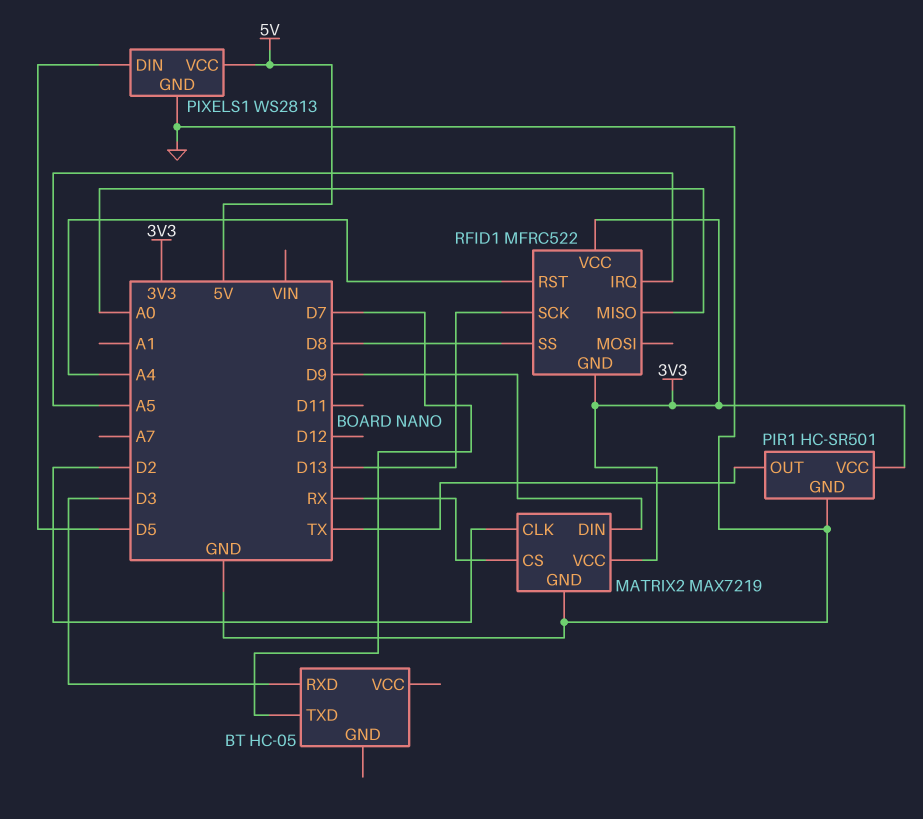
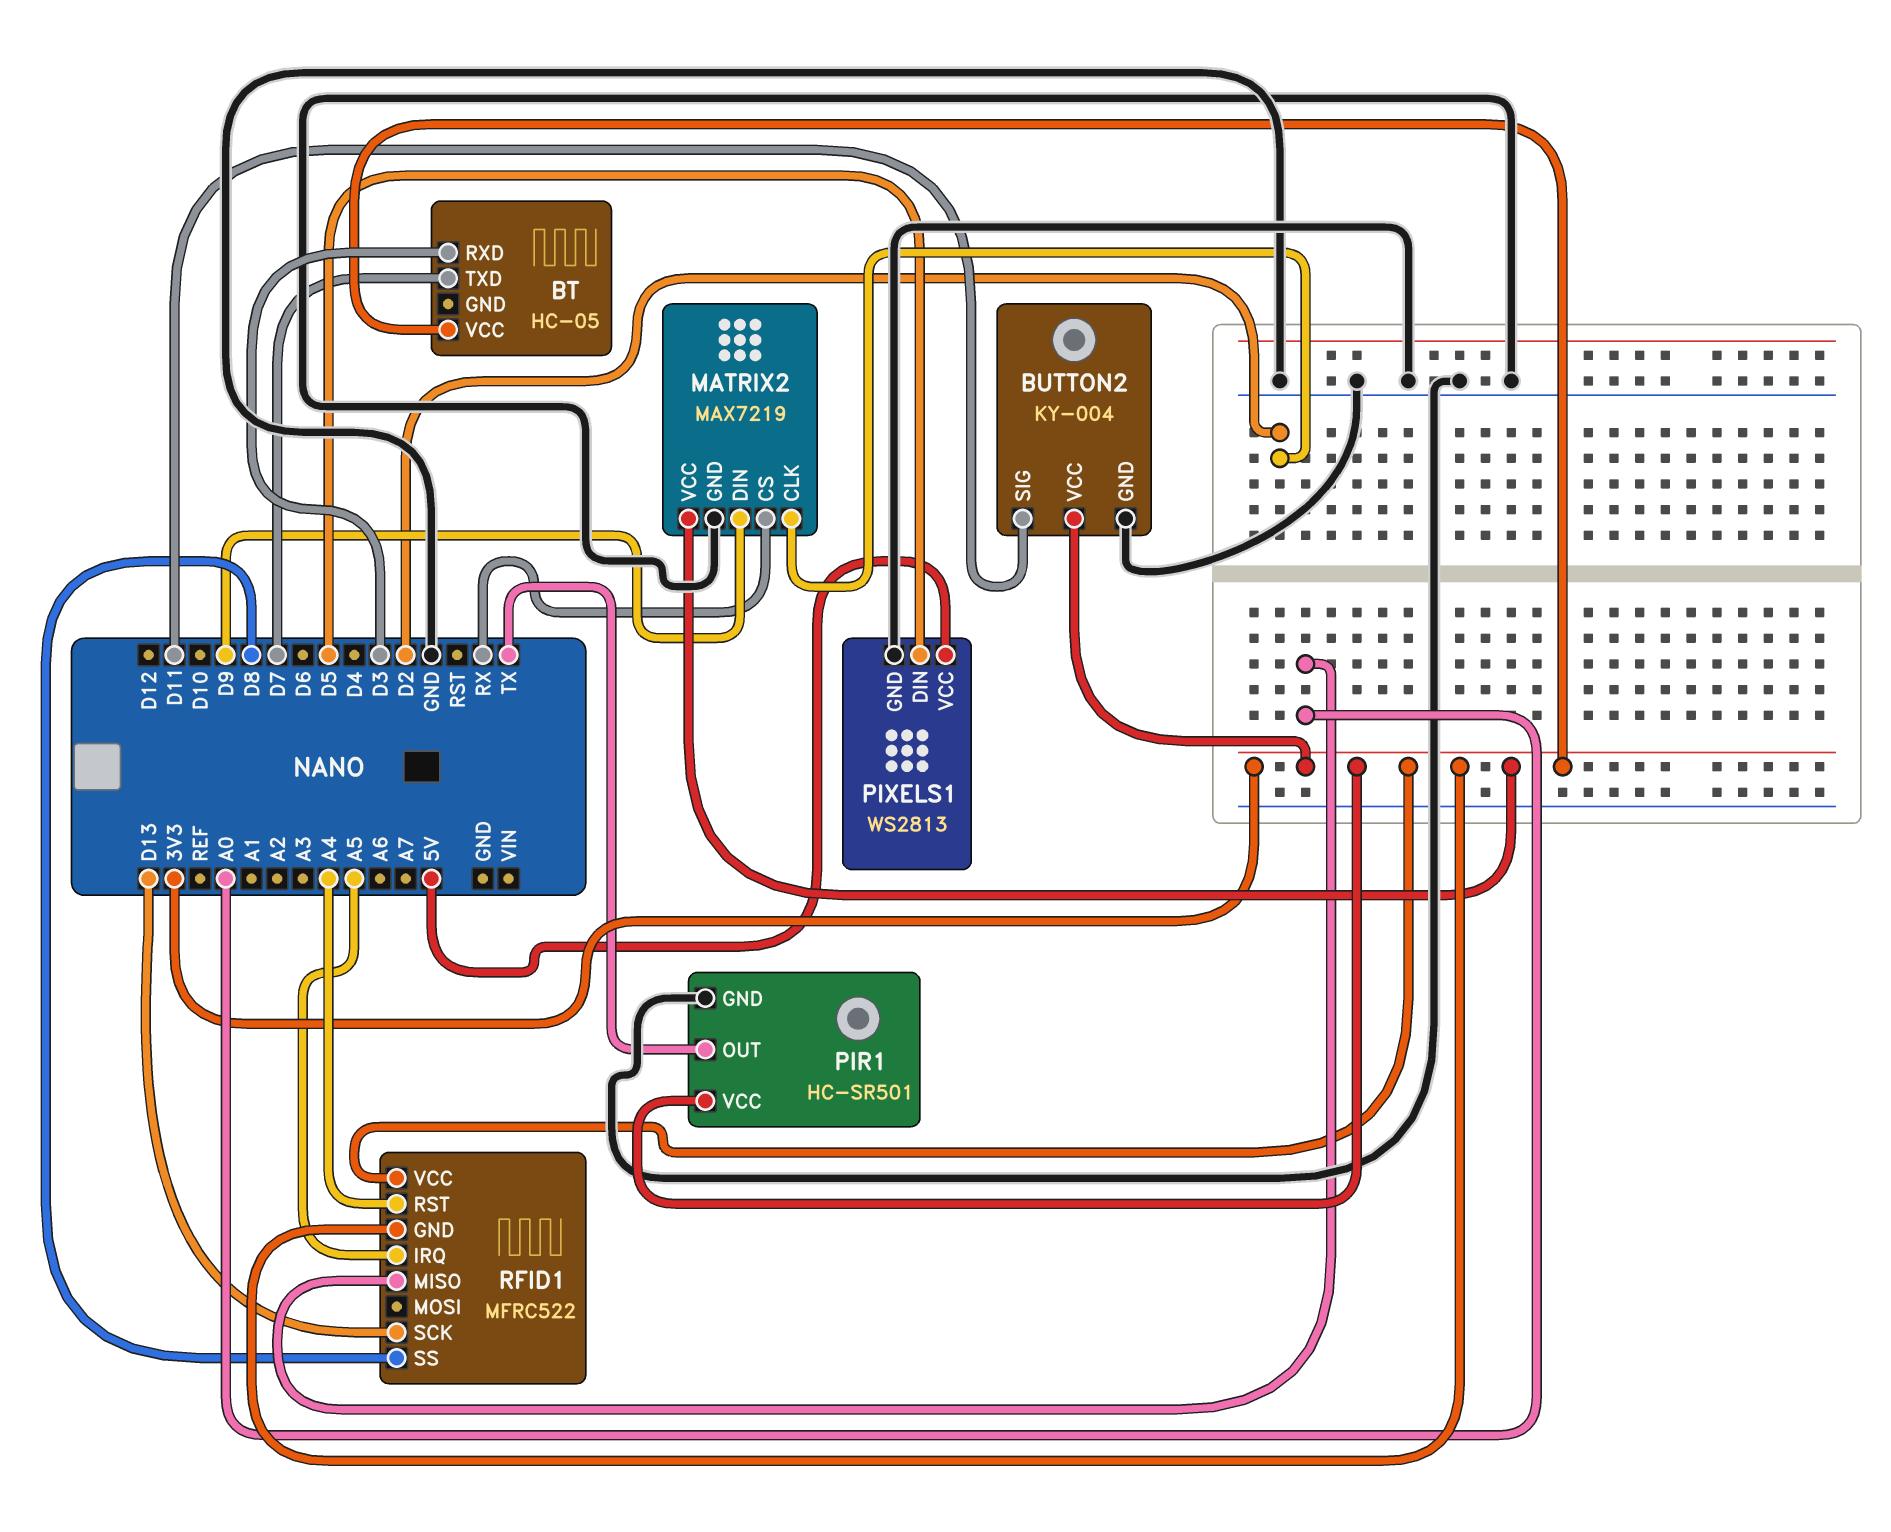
BT pin VCC: none -> 3V3
BUTTON2: none -> KY-004
BUTTON2 pin GND: none -> GND
BUTTON2 pin SIG: none -> D11
BUTTON2 pin VCC: none -> 3V3

